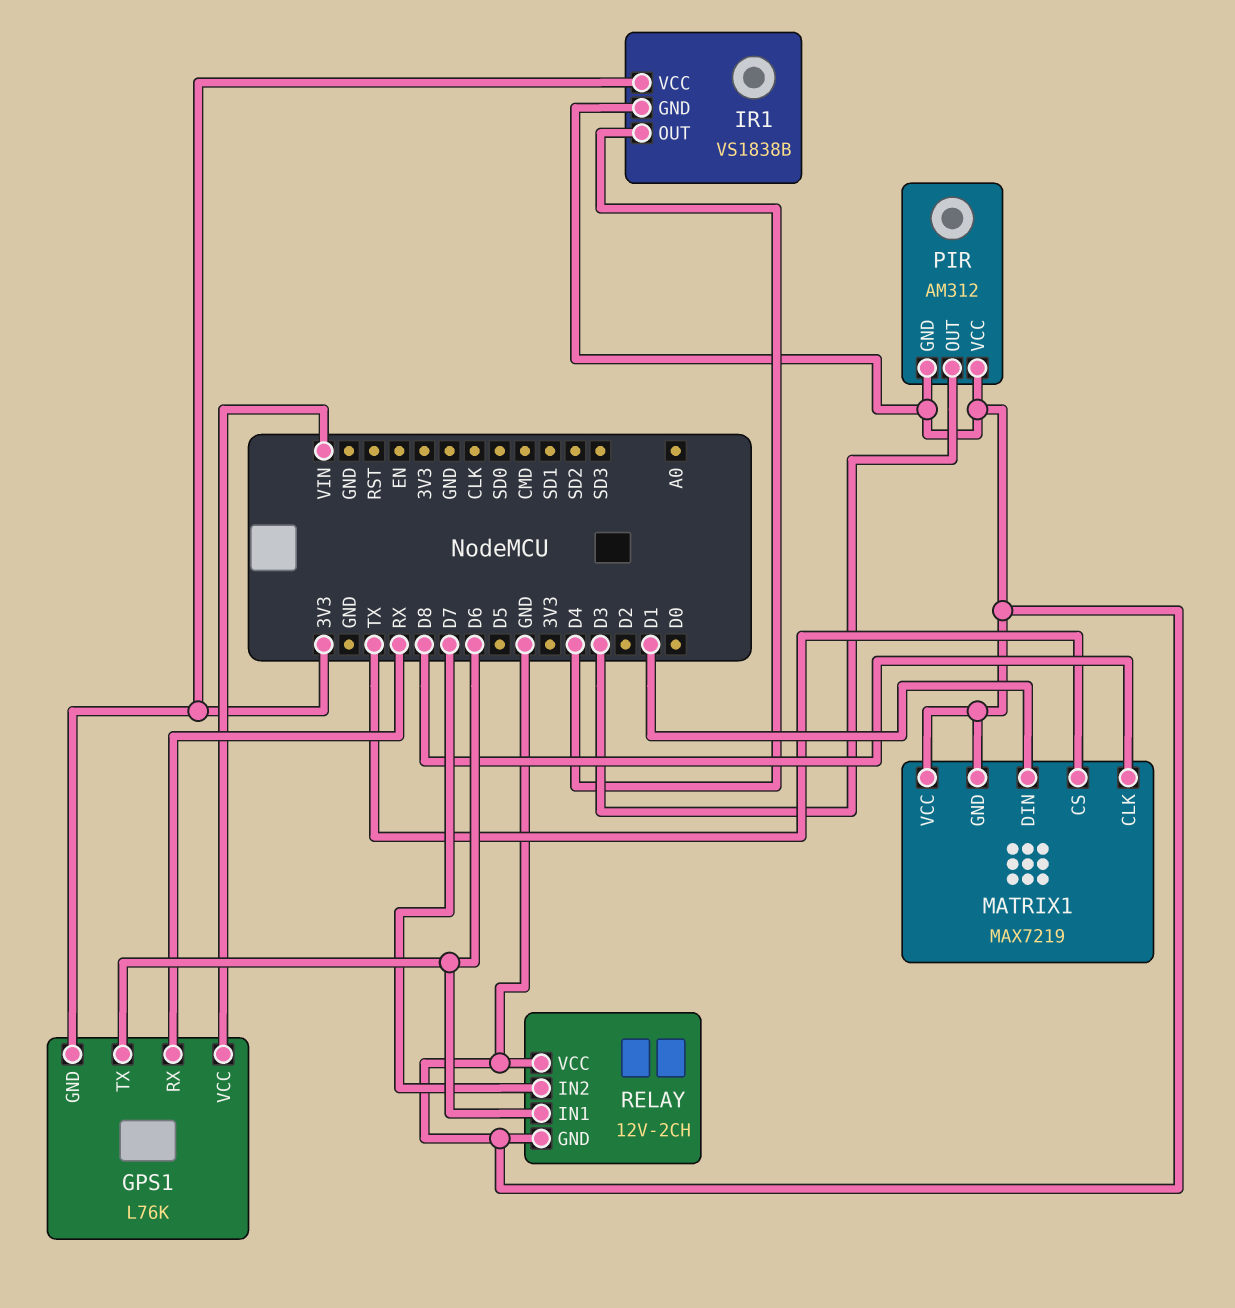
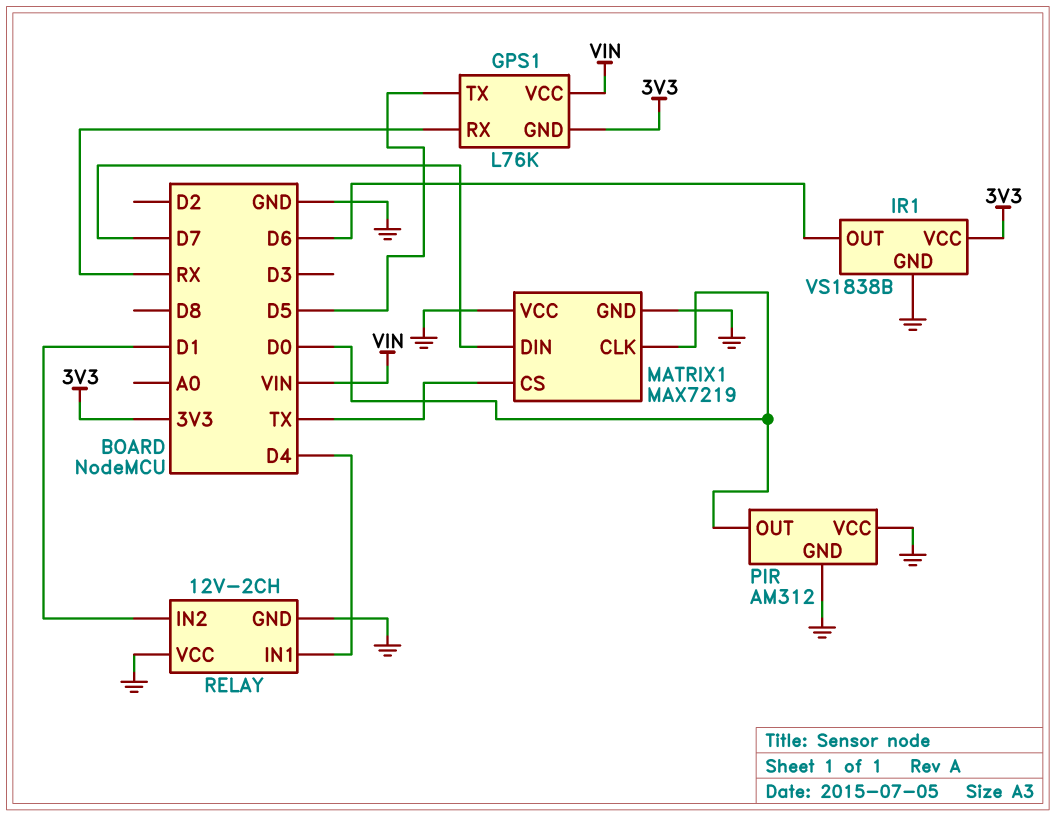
GPS1 pin TX: D6 -> D5
IR1 pin OUT: D4 -> D6
MATRIX1 pin CLK: D8 -> D0
MATRIX1 pin DIN: D1 -> D7
PIR pin OUT: D3 -> D0
RELAY pin IN1: D6 -> D4
RELAY pin IN2: D7 -> D1

